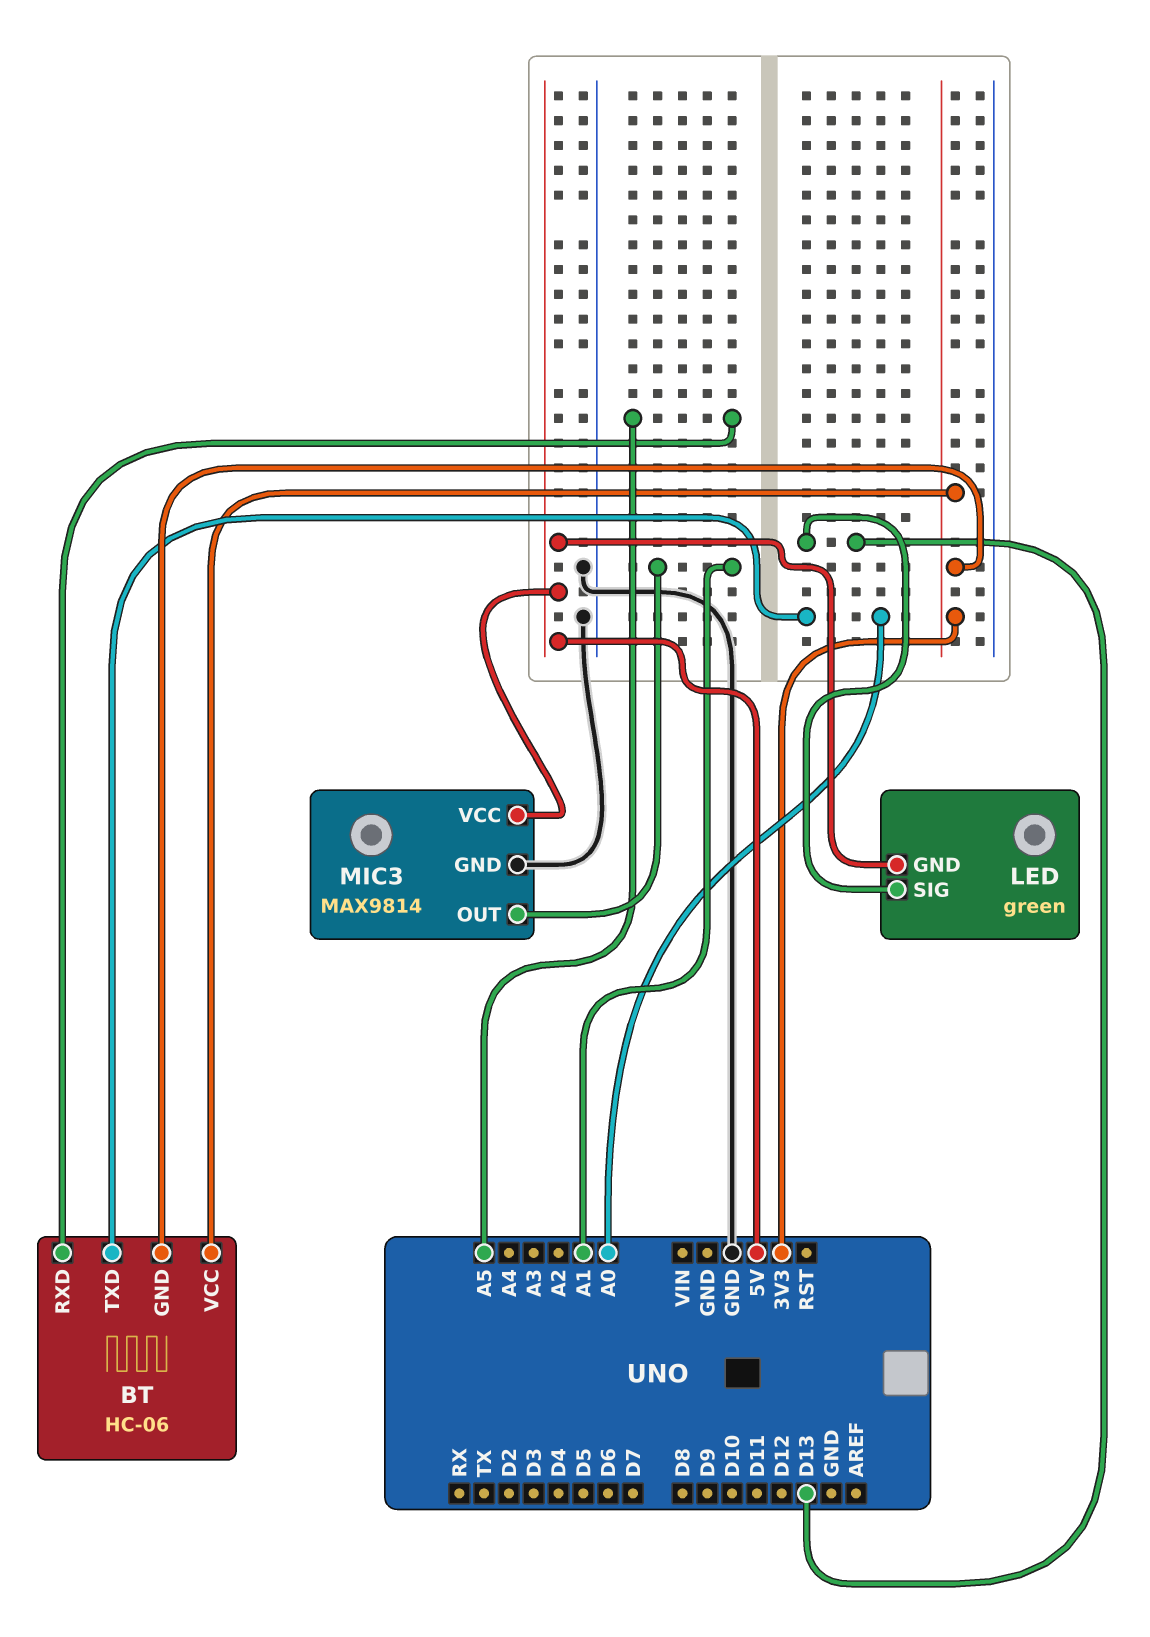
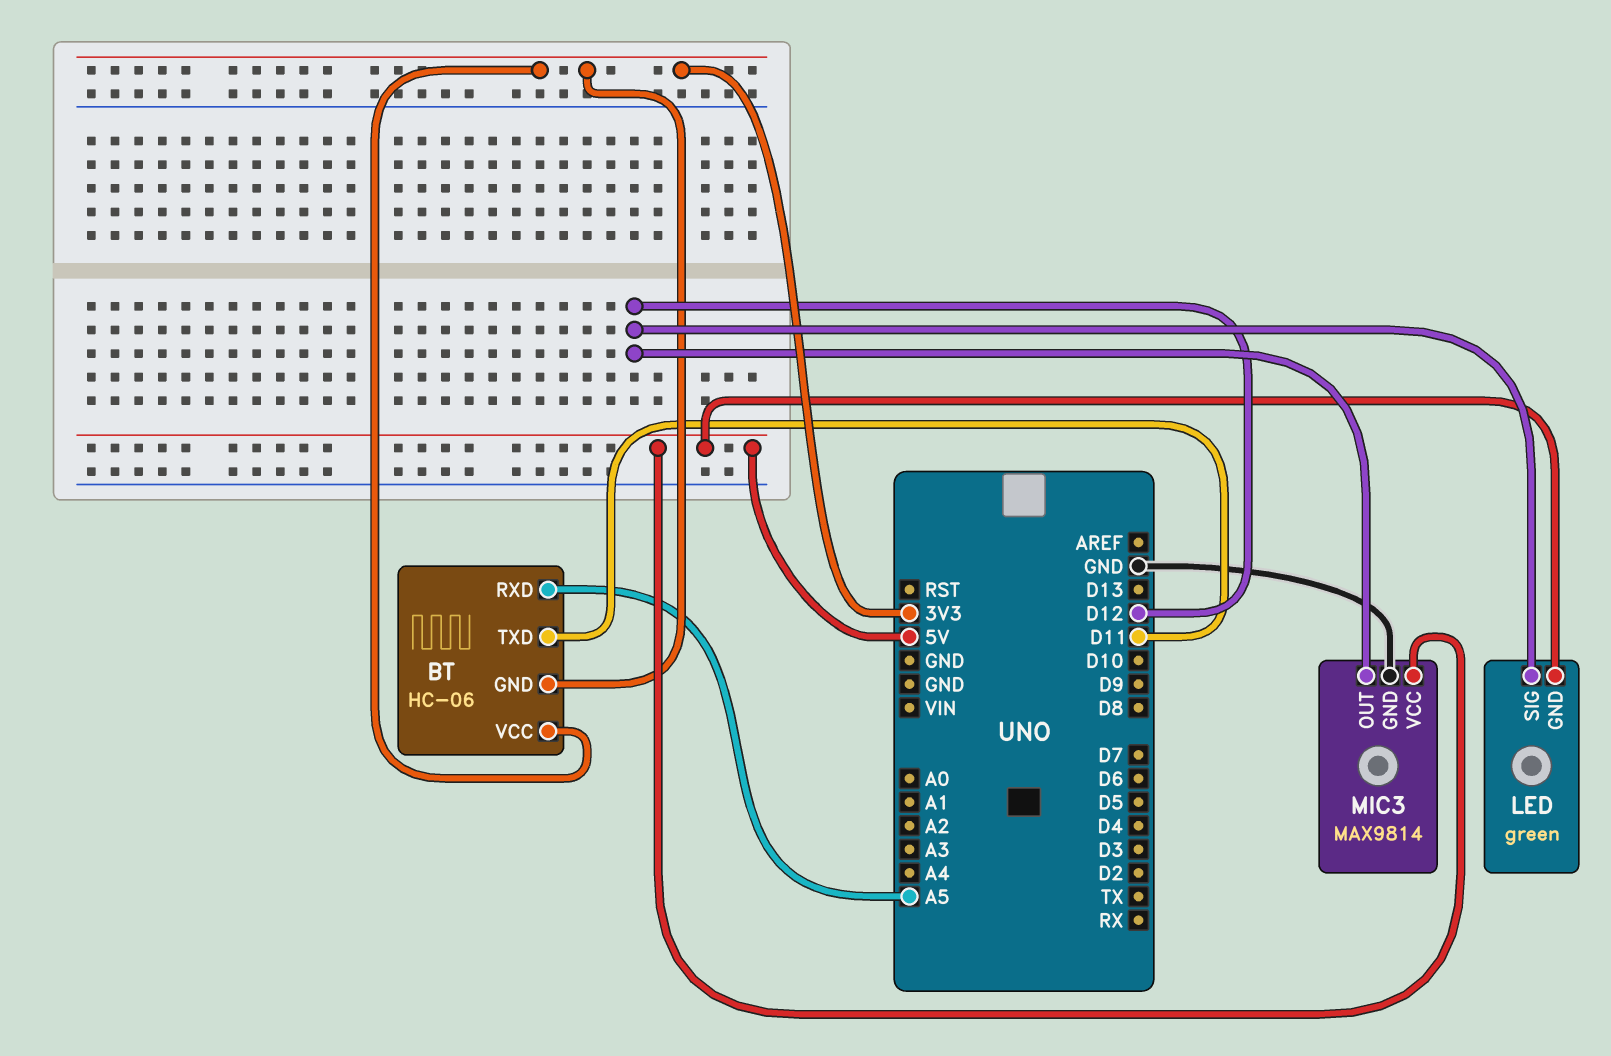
BT pin TXD: A0 -> D11
LED pin SIG: D13 -> D12
MIC3 pin OUT: A1 -> D12

